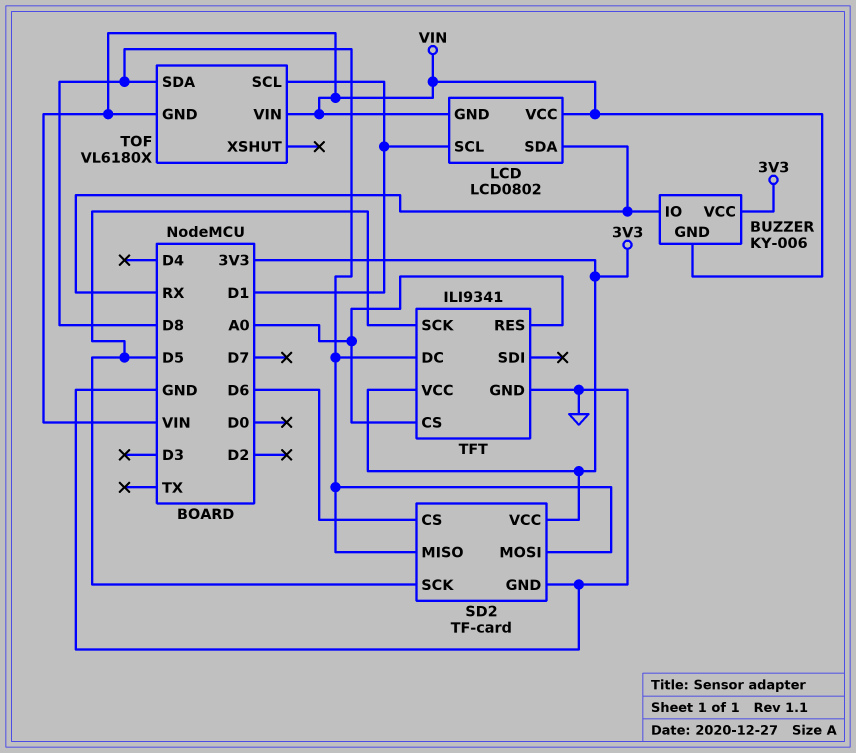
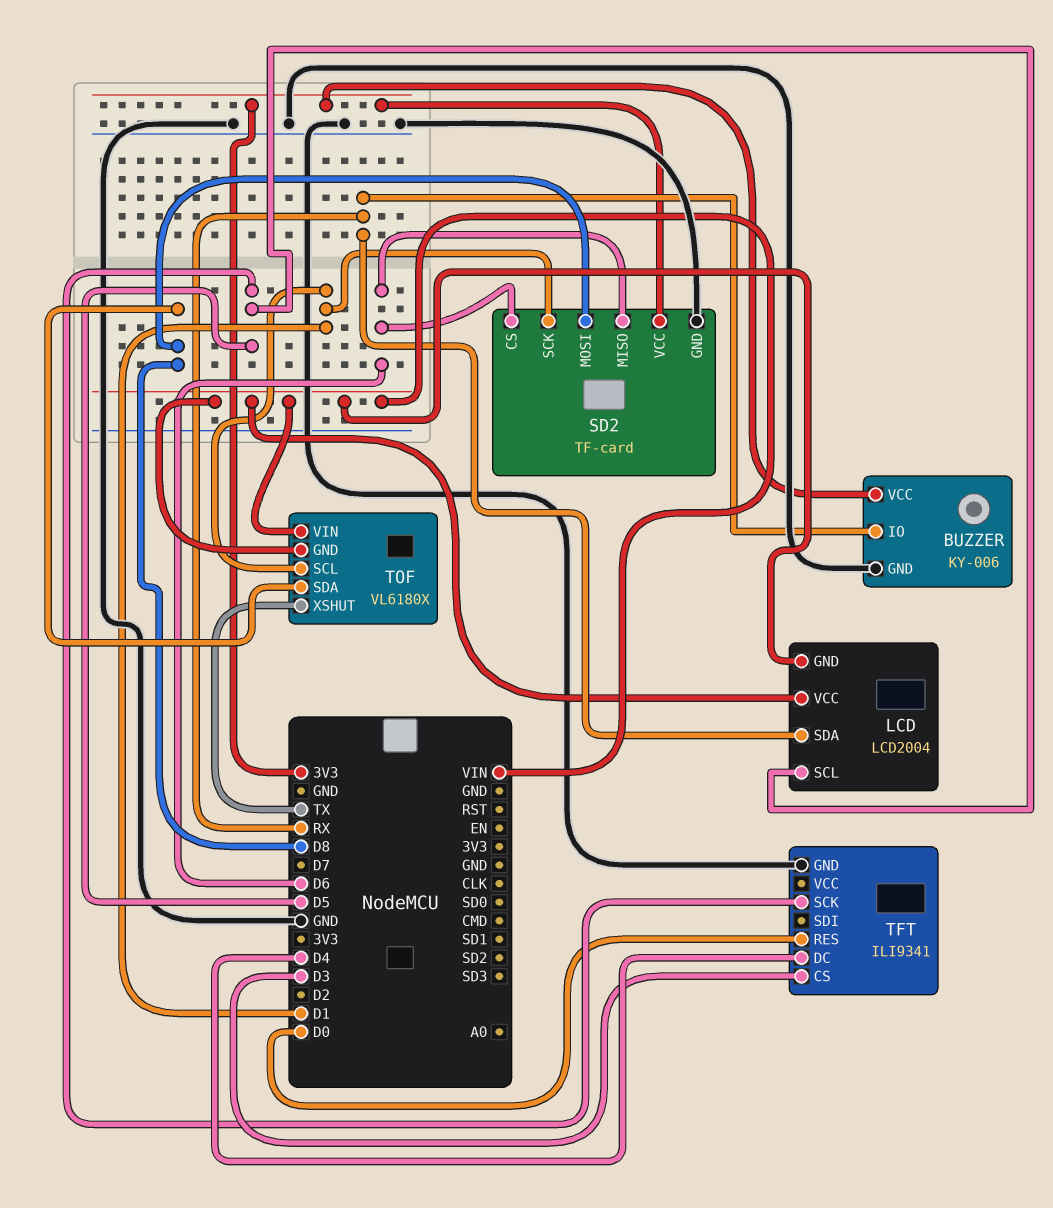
BUZZER pin GND: VIN -> GND
LCD: LCD0802 -> LCD2004
LCD pin SCL: D1 -> D5
SD2 pin MISO: D8 -> D6
SD2 pin SCK: D5 -> D1
TFT pin CS: A0 -> D3
TFT pin DC: D8 -> D4
TFT pin RES: A0 -> D0
TFT pin VCC: 3V3 -> none
TOF pin XSHUT: none -> TX

